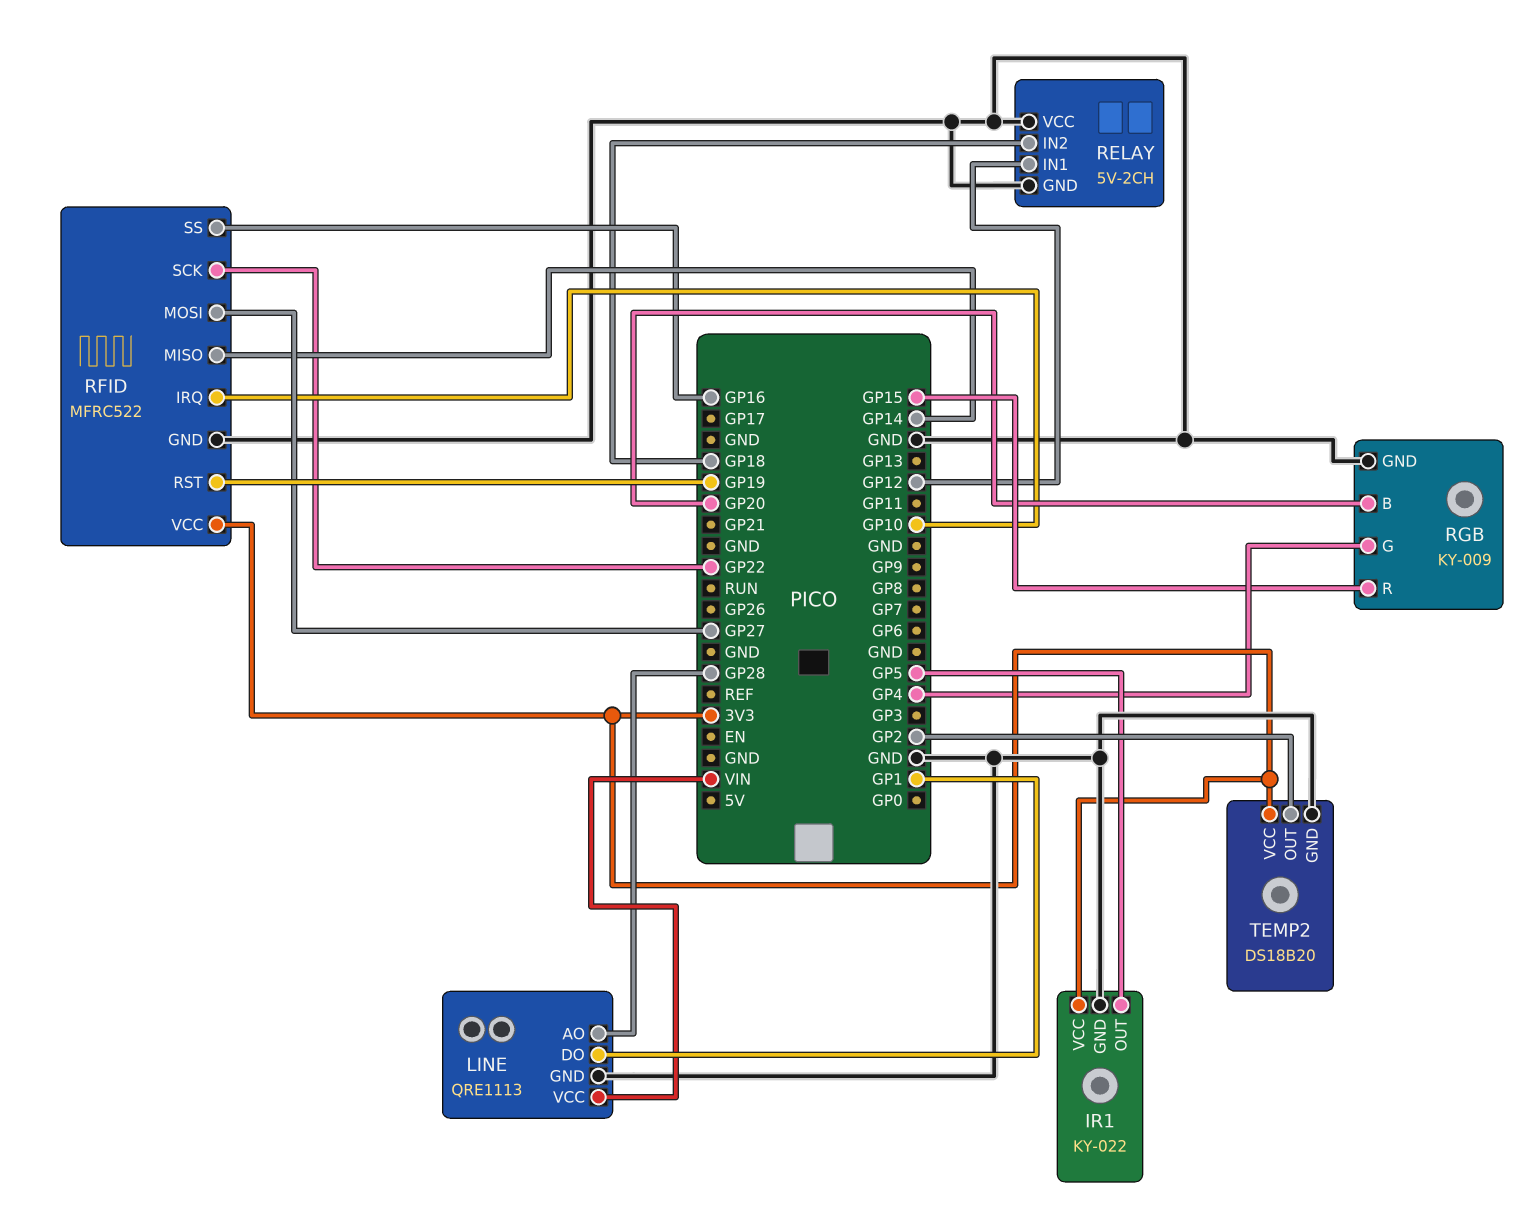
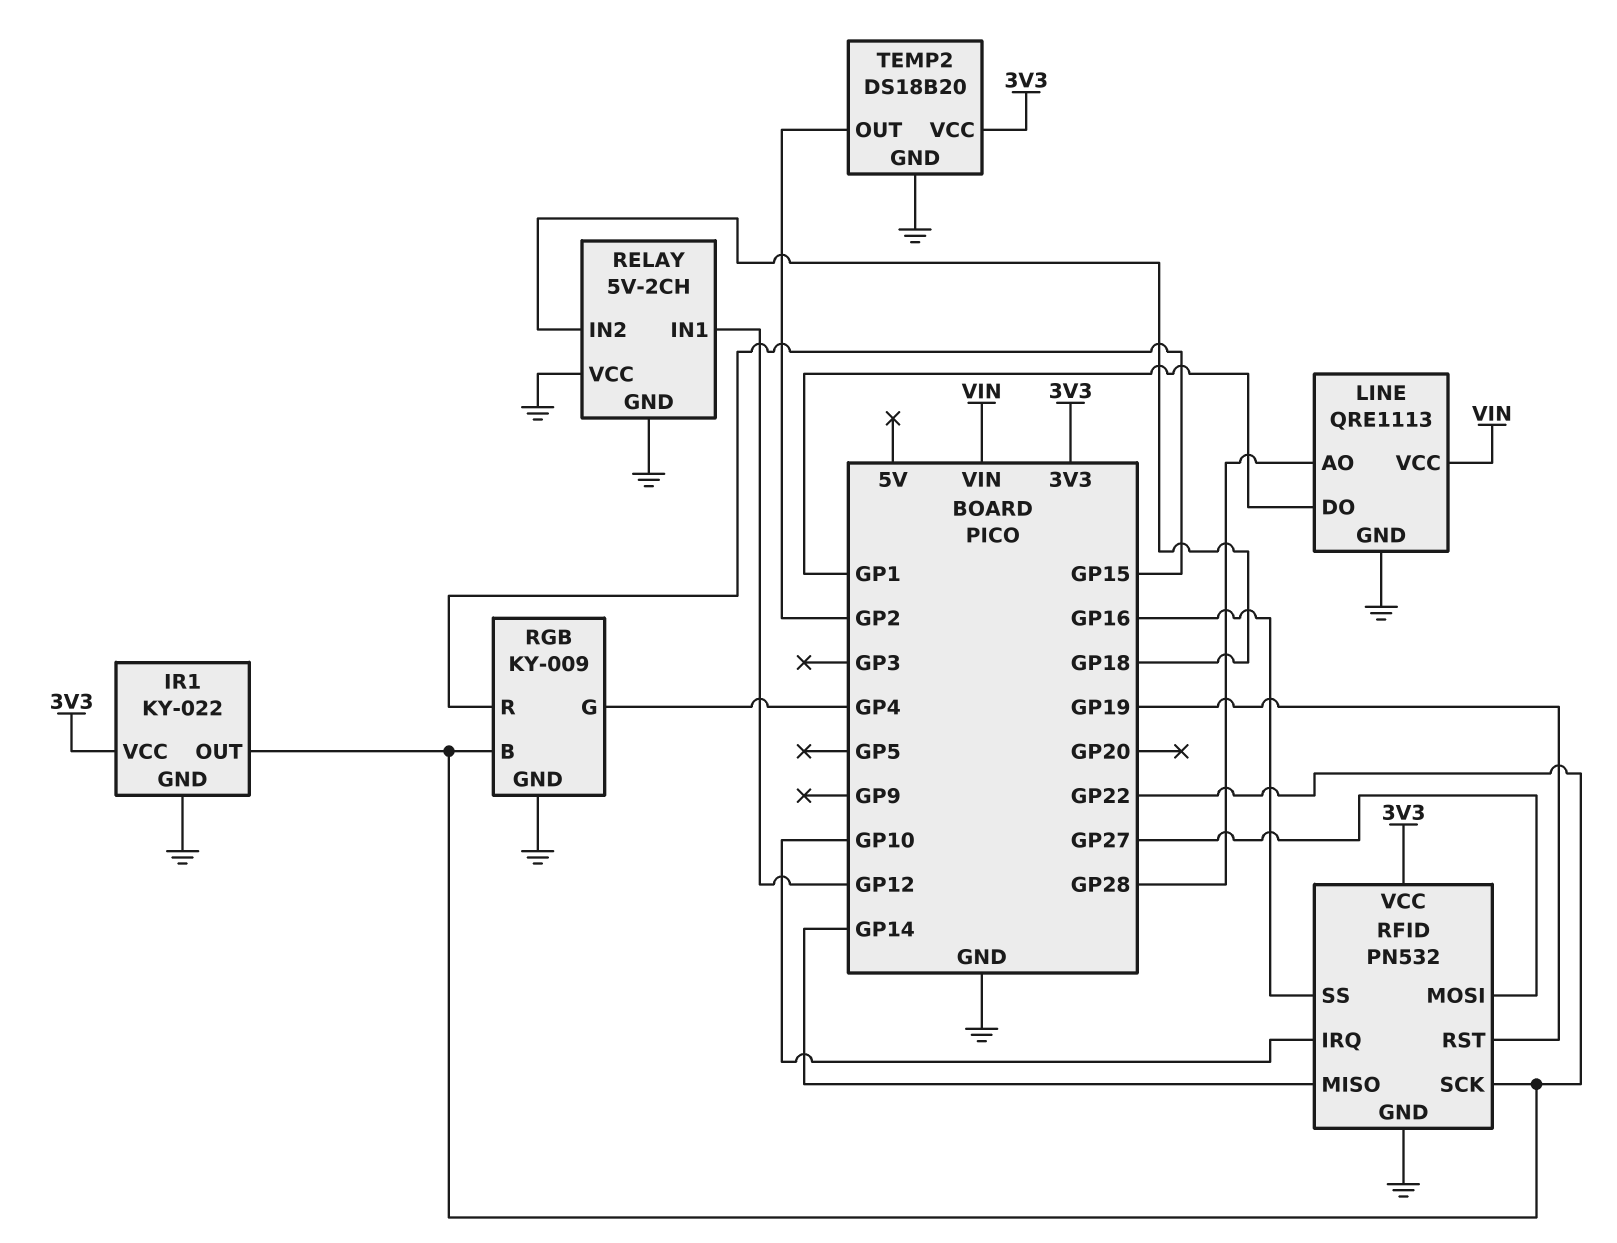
IR1 pin OUT: GP5 -> GP22
RFID: MFRC522 -> PN532
RGB pin B: GP20 -> GP22

